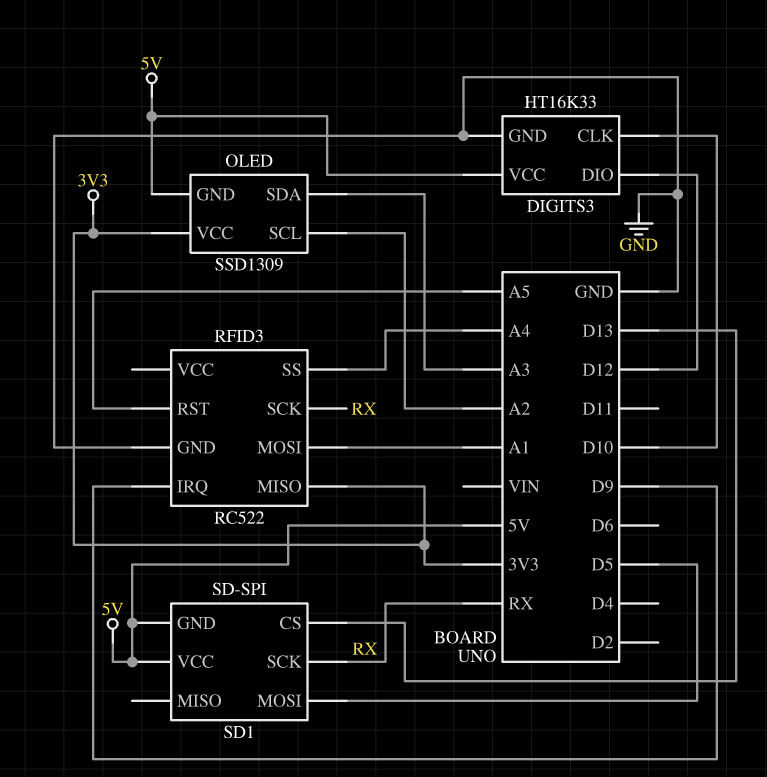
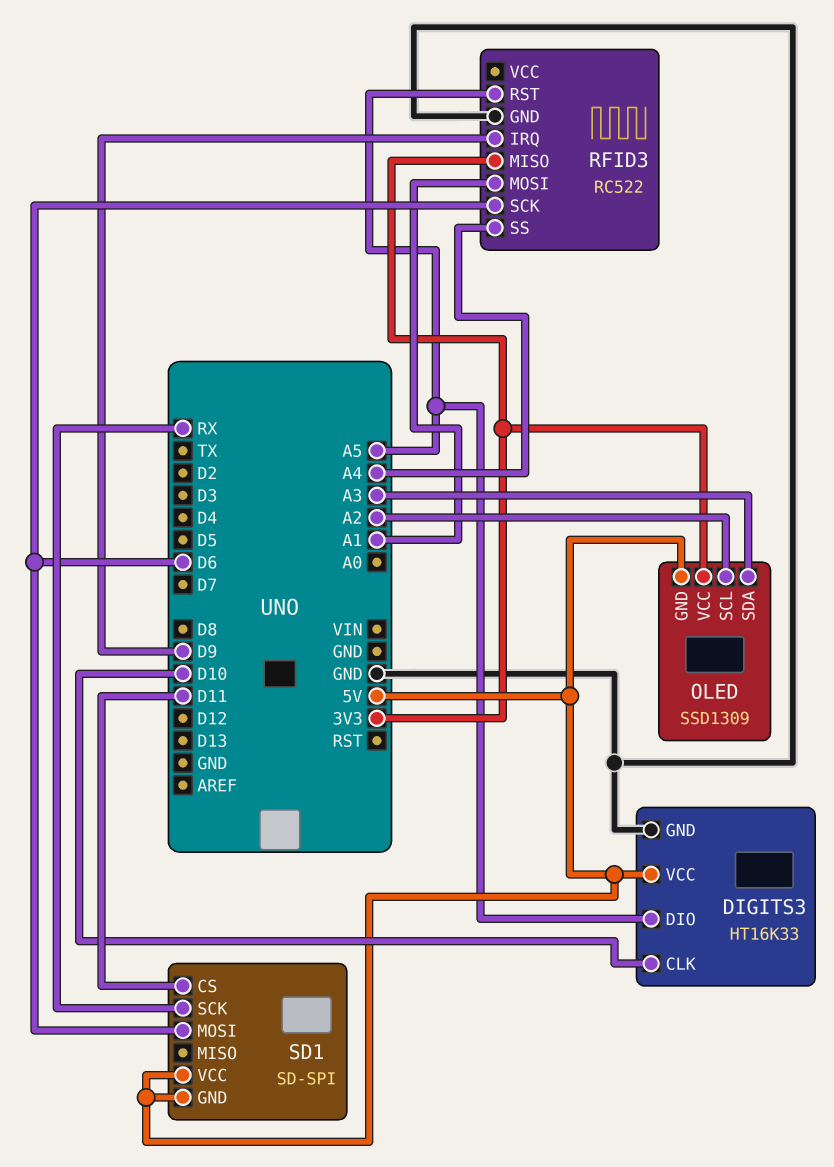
DIGITS3 pin DIO: D12 -> A5
RFID3 pin SCK: RX -> D6
SD1 pin CS: D13 -> D11
SD1 pin MOSI: D5 -> D6

